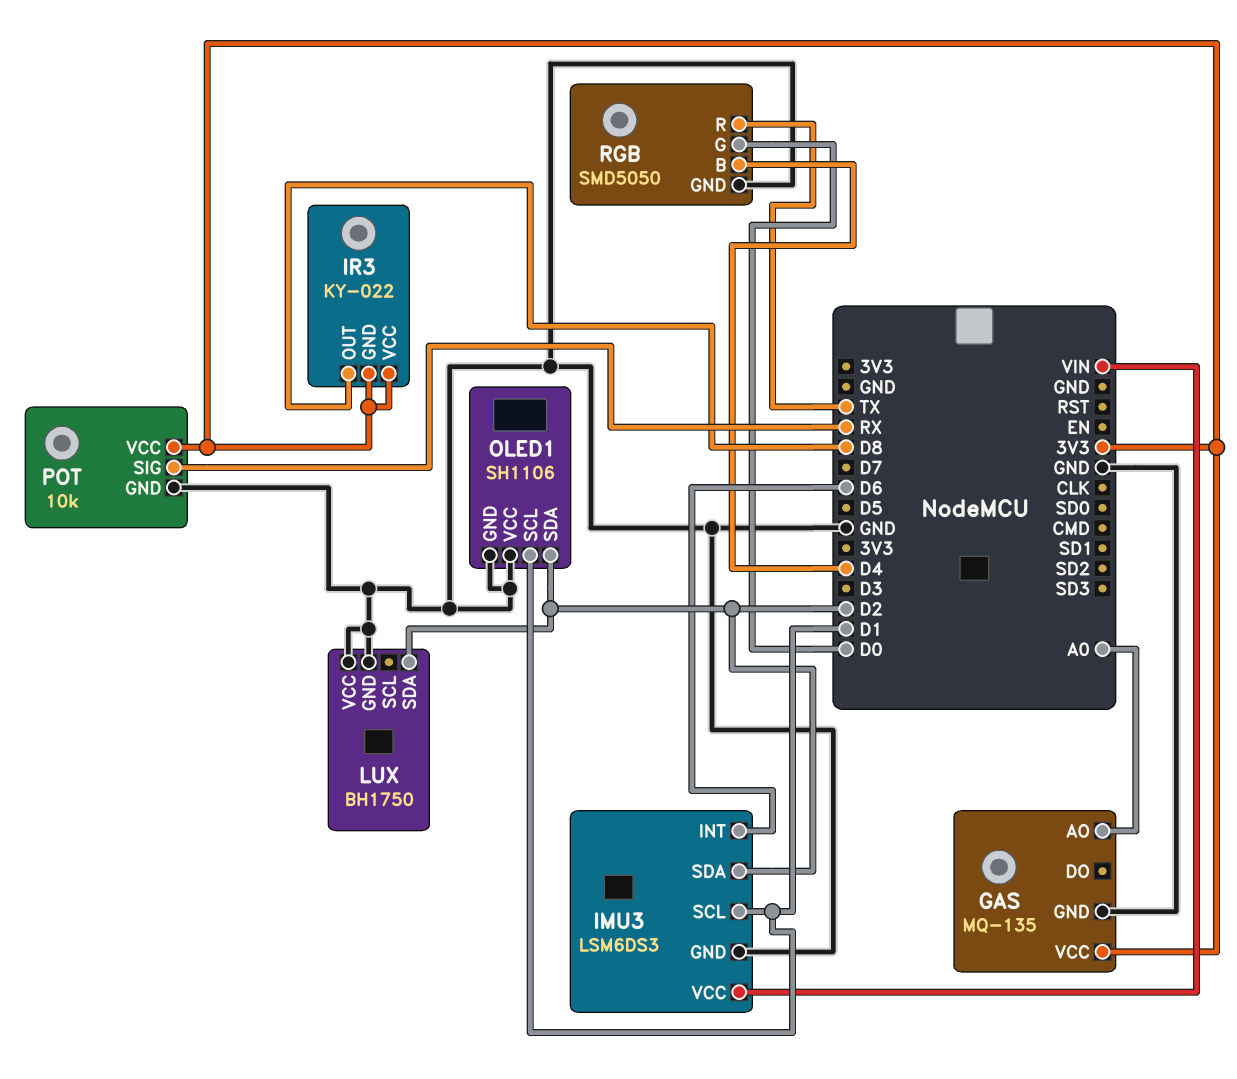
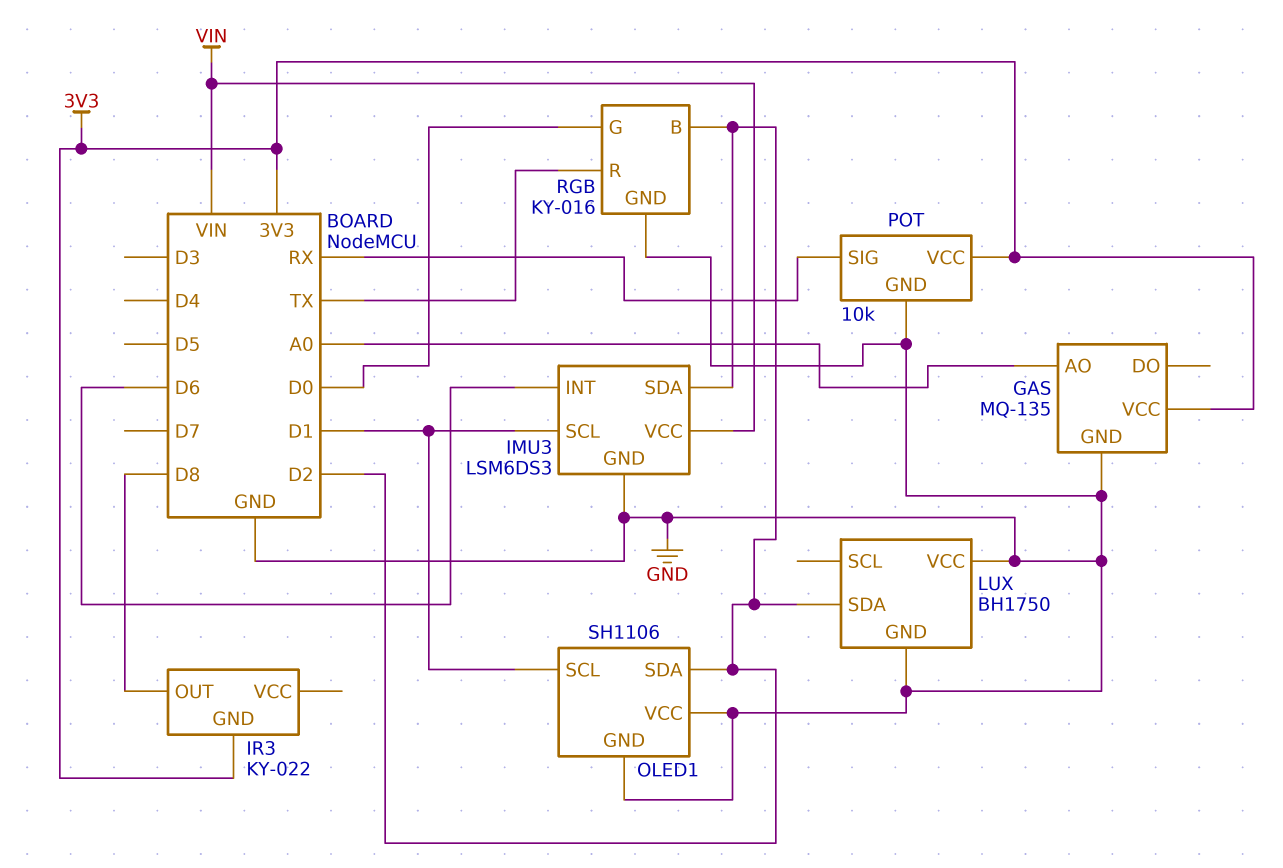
IR3 pin VCC: 3V3 -> none
RGB: SMD5050 -> KY-016
RGB pin B: D4 -> D2

